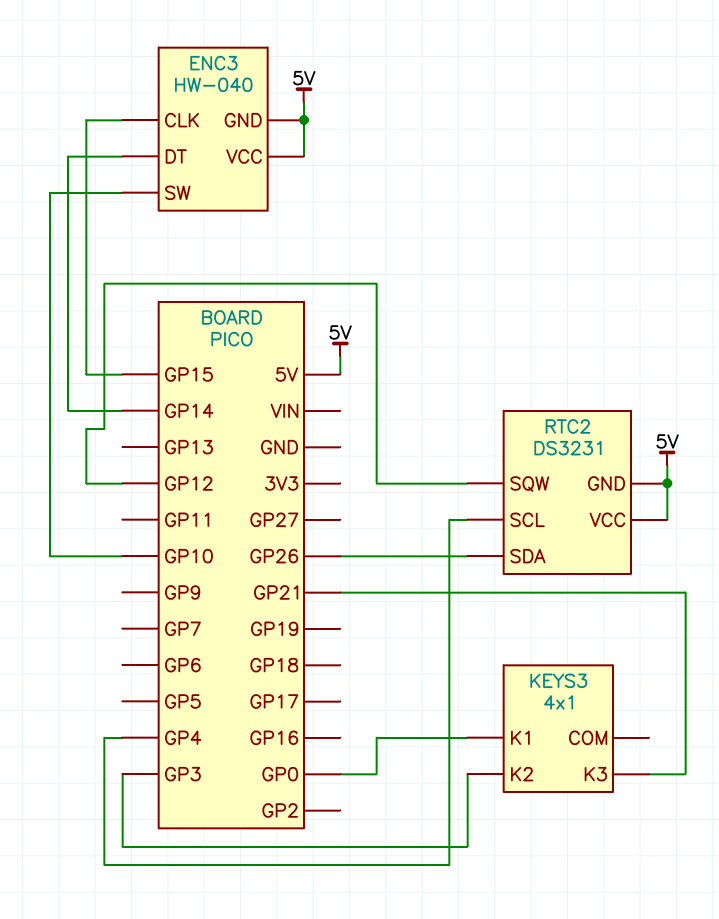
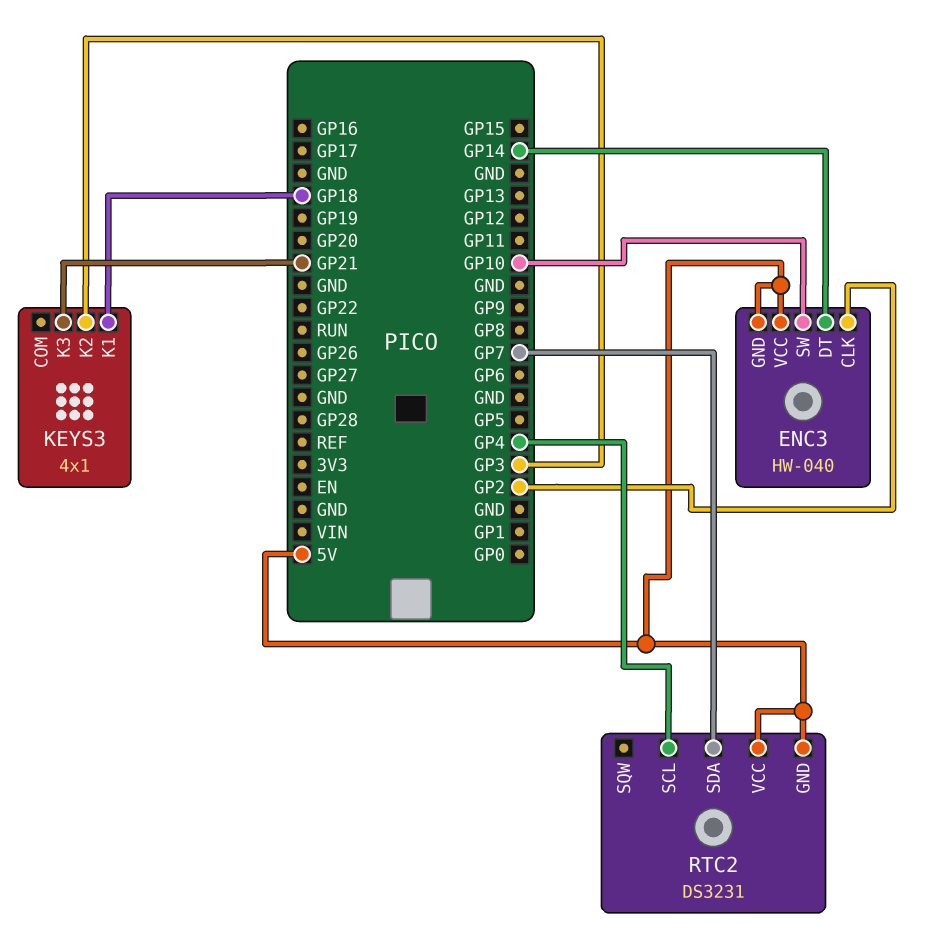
ENC3 pin CLK: GP15 -> GP2
KEYS3 pin K1: GP0 -> GP18
RTC2 pin SDA: GP26 -> GP7
RTC2 pin SQW: GP12 -> none

